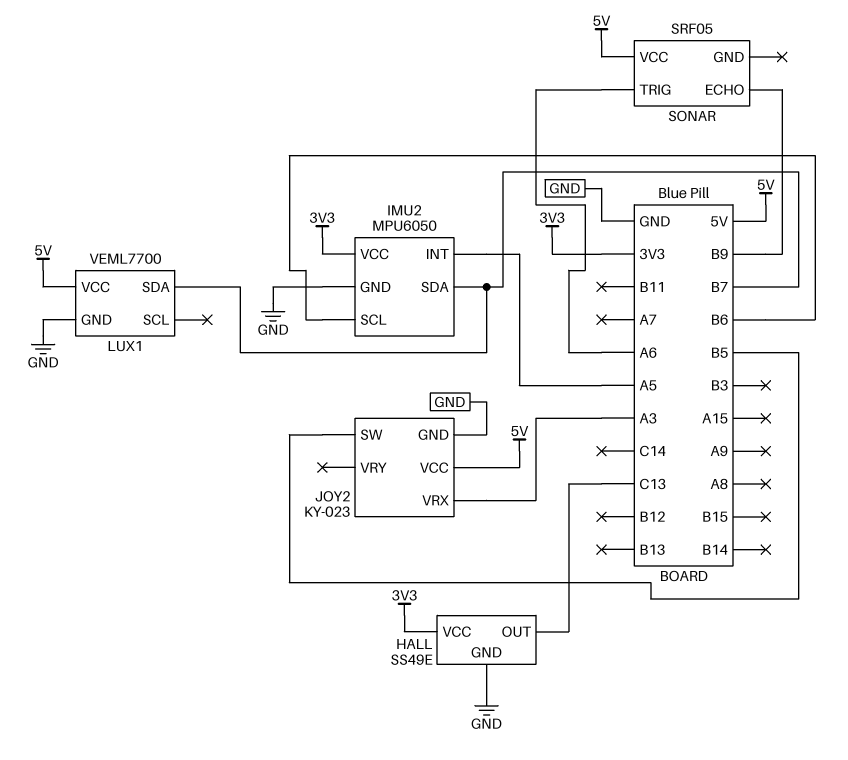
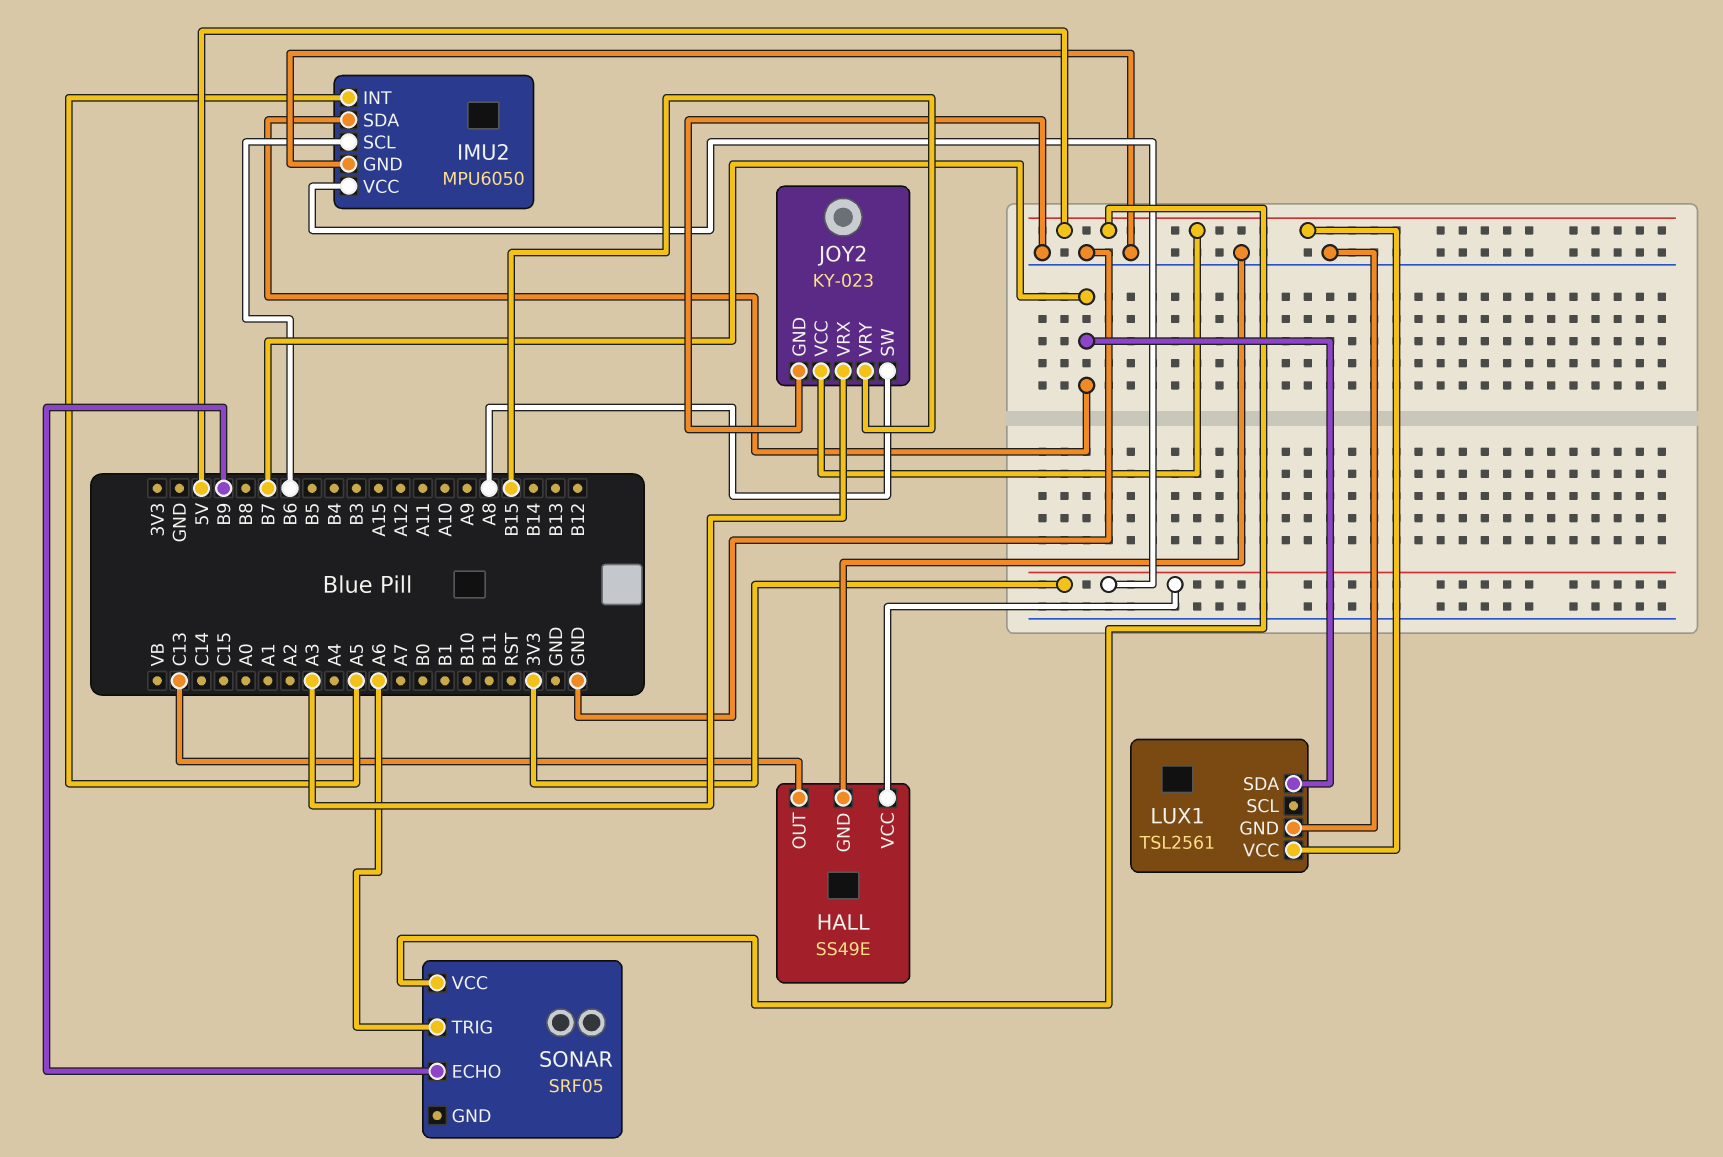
JOY2 pin SW: B5 -> A8
JOY2 pin VRY: none -> B15
LUX1: VEML7700 -> TSL2561

